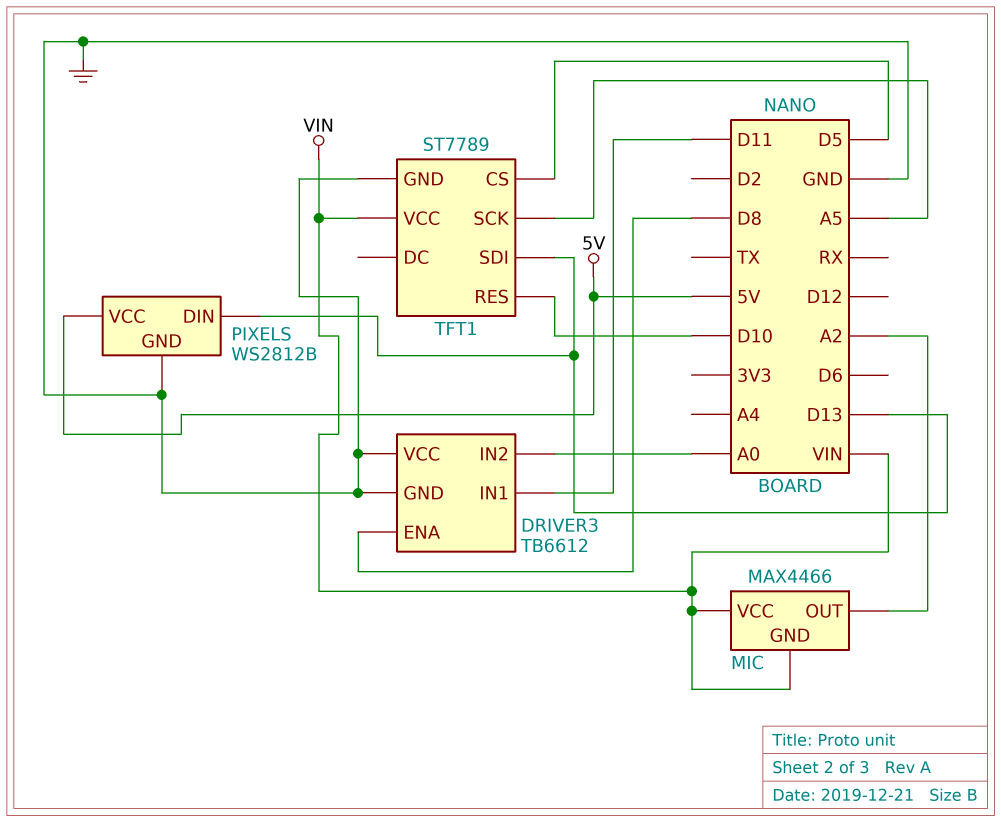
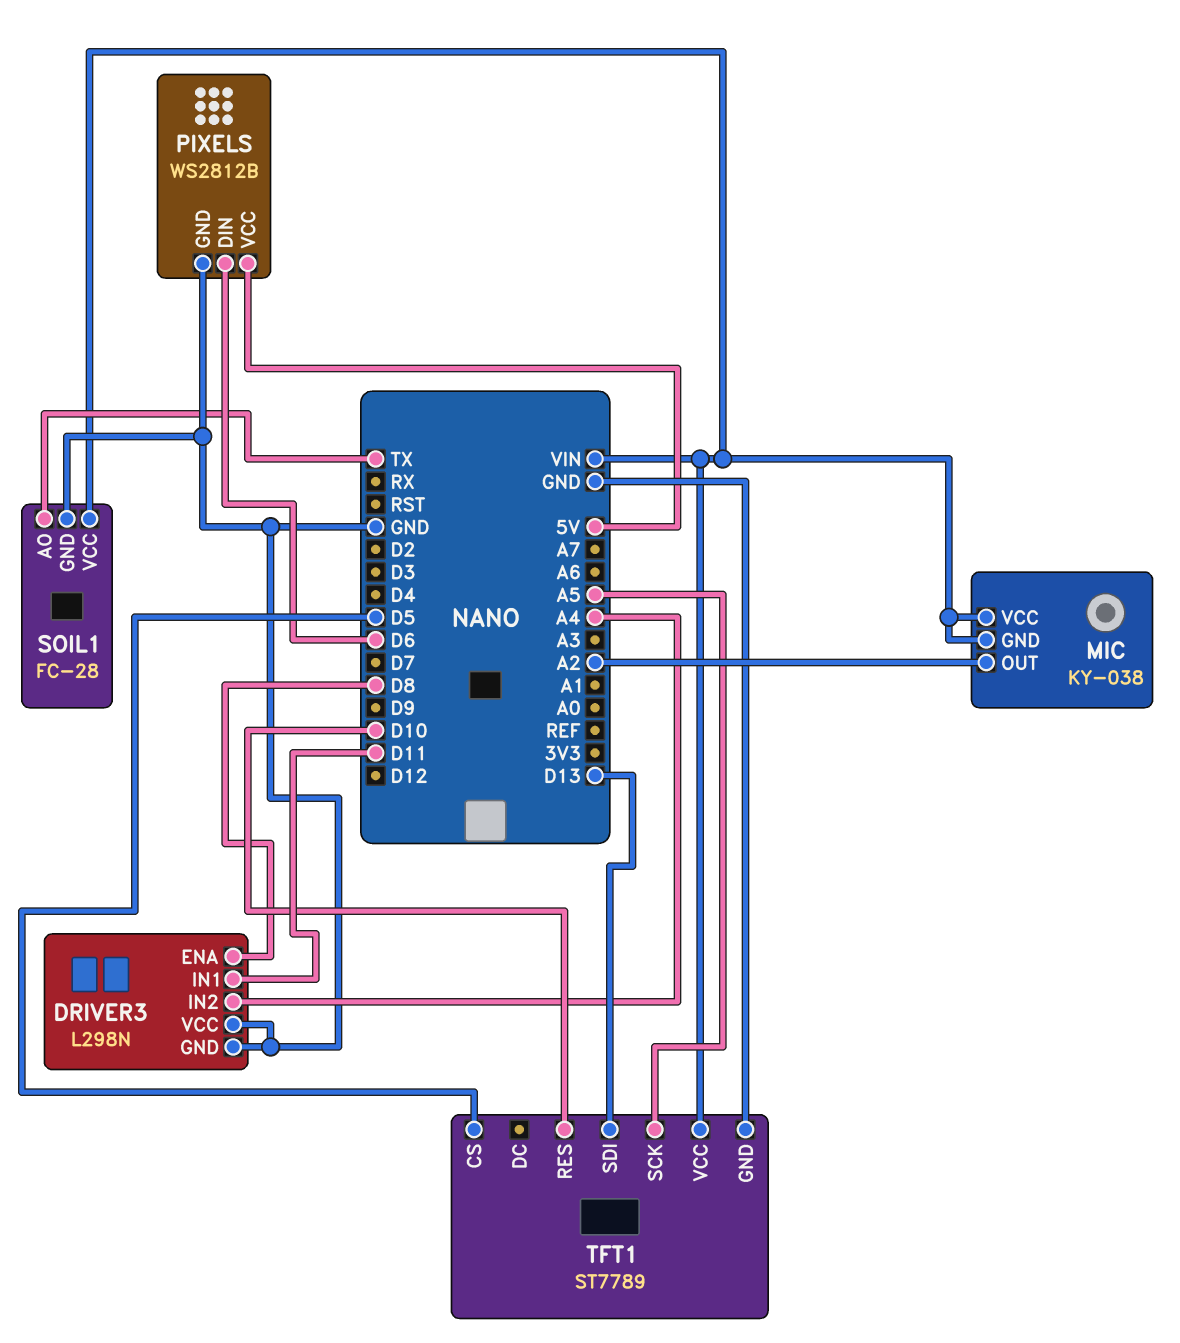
DRIVER3: TB6612 -> L298N
DRIVER3 pin IN2: A0 -> A4
MIC: MAX4466 -> KY-038
PIXELS pin DIN: D13 -> D6
SOIL1: none -> FC-28
SOIL1 pin AO: none -> TX
SOIL1 pin GND: none -> GND
SOIL1 pin VCC: none -> VIN

